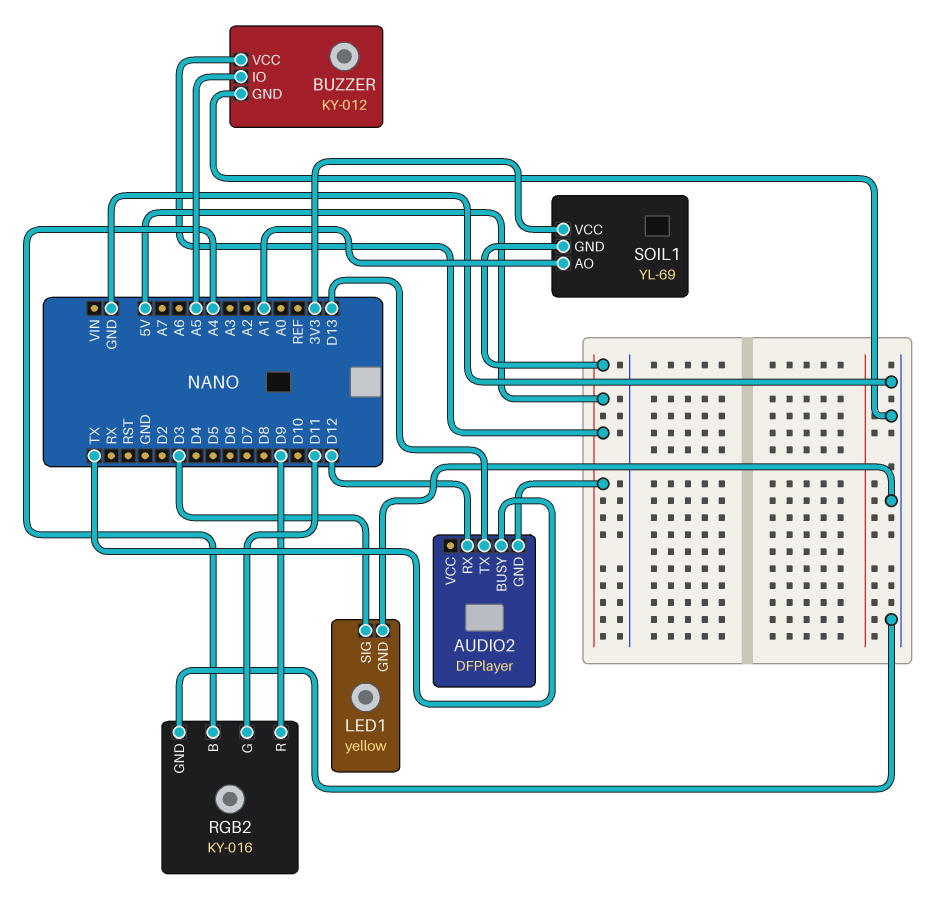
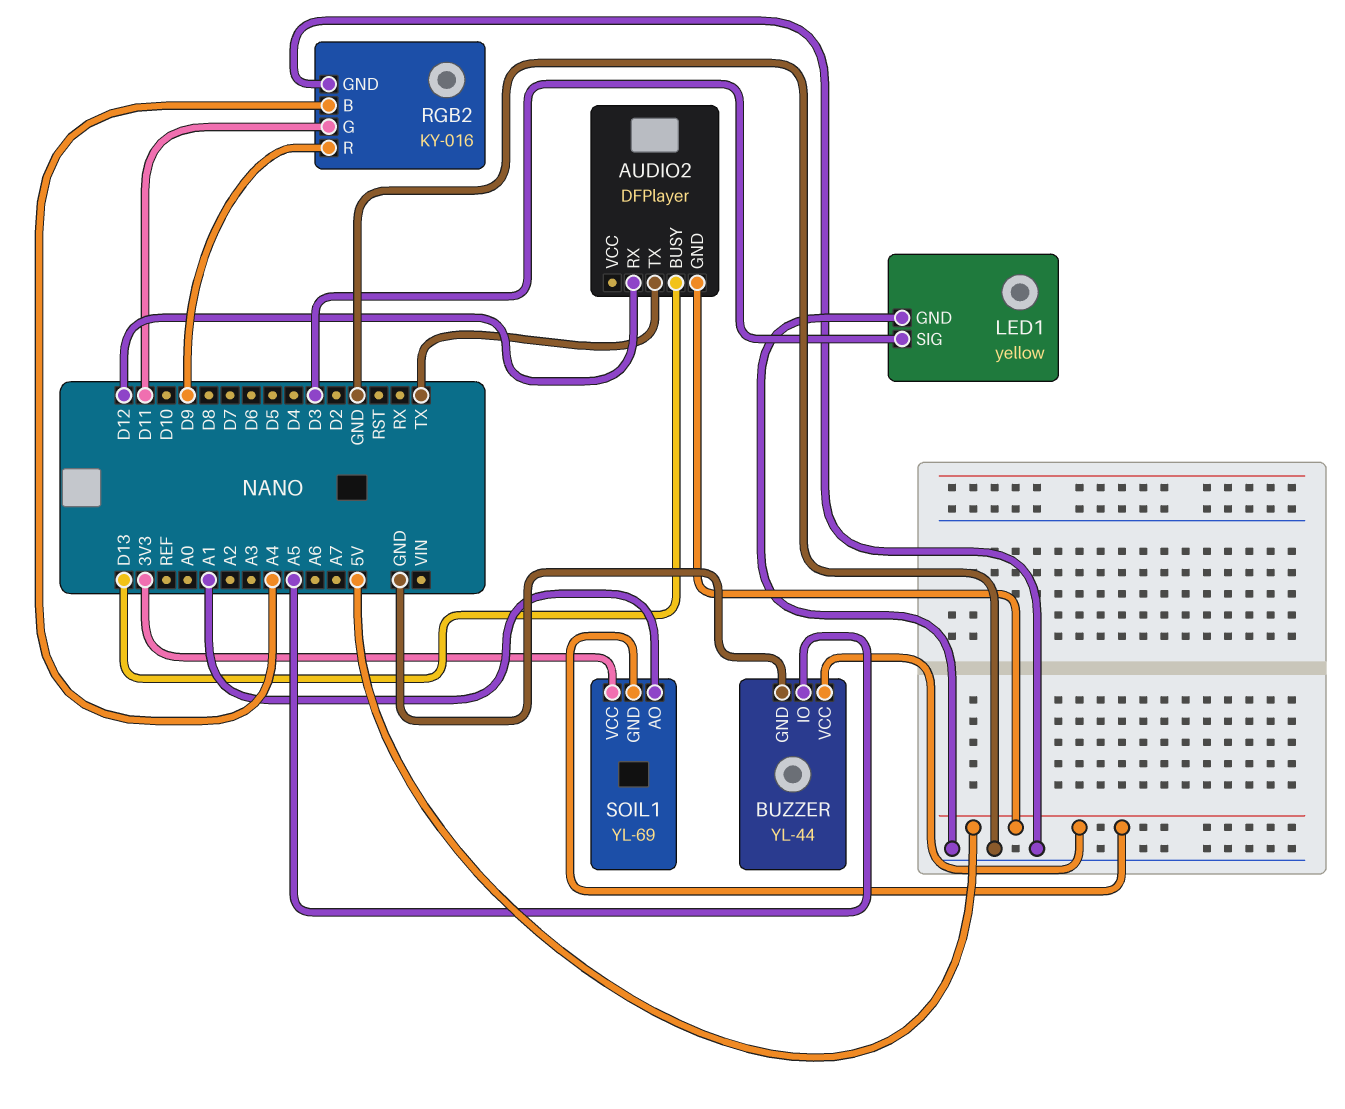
AUDIO2 pin BUSY: TX -> D13
AUDIO2 pin TX: D13 -> TX
BUZZER: KY-012 -> YL-44

